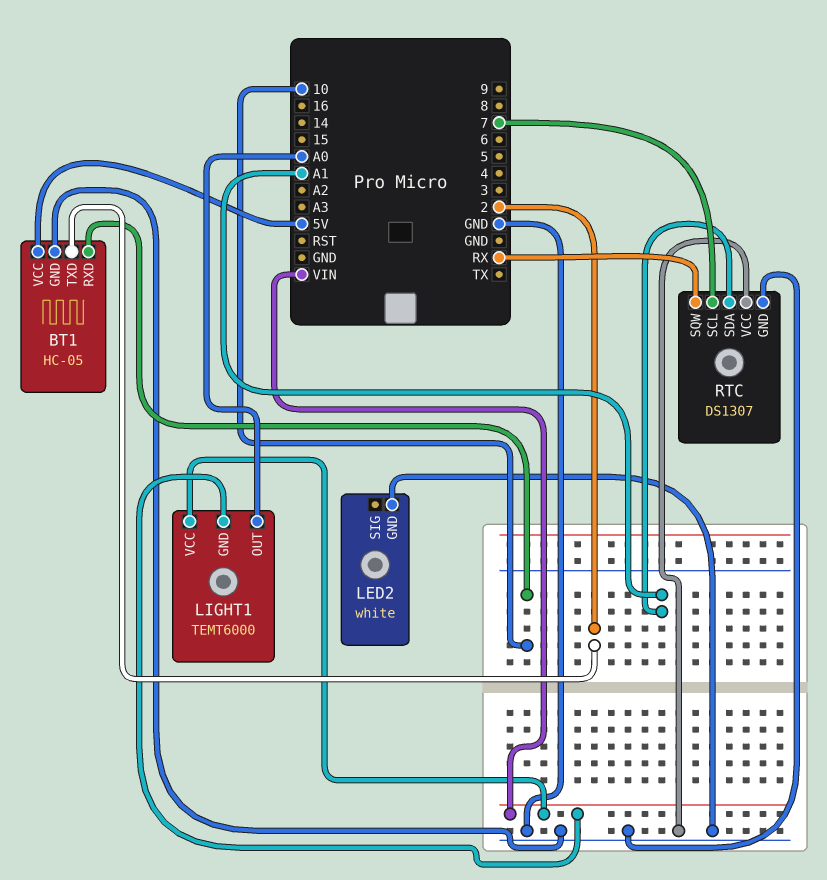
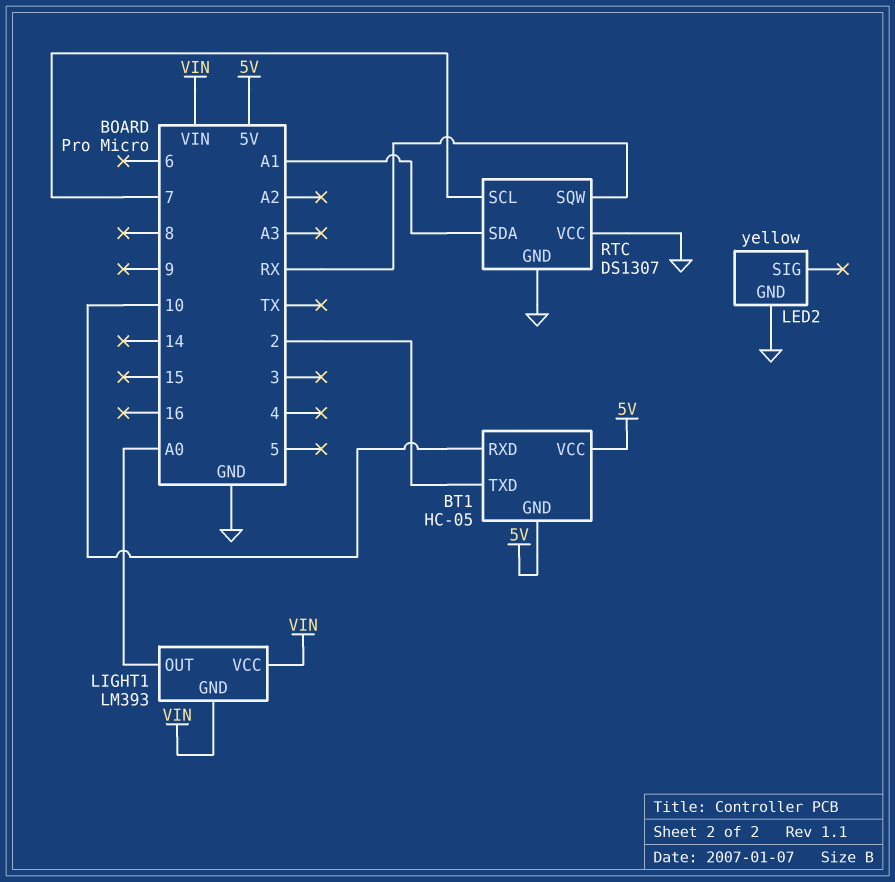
BT1 pin GND: GND -> 5V
LED2: white -> yellow
LIGHT1: TEMT6000 -> LM393

